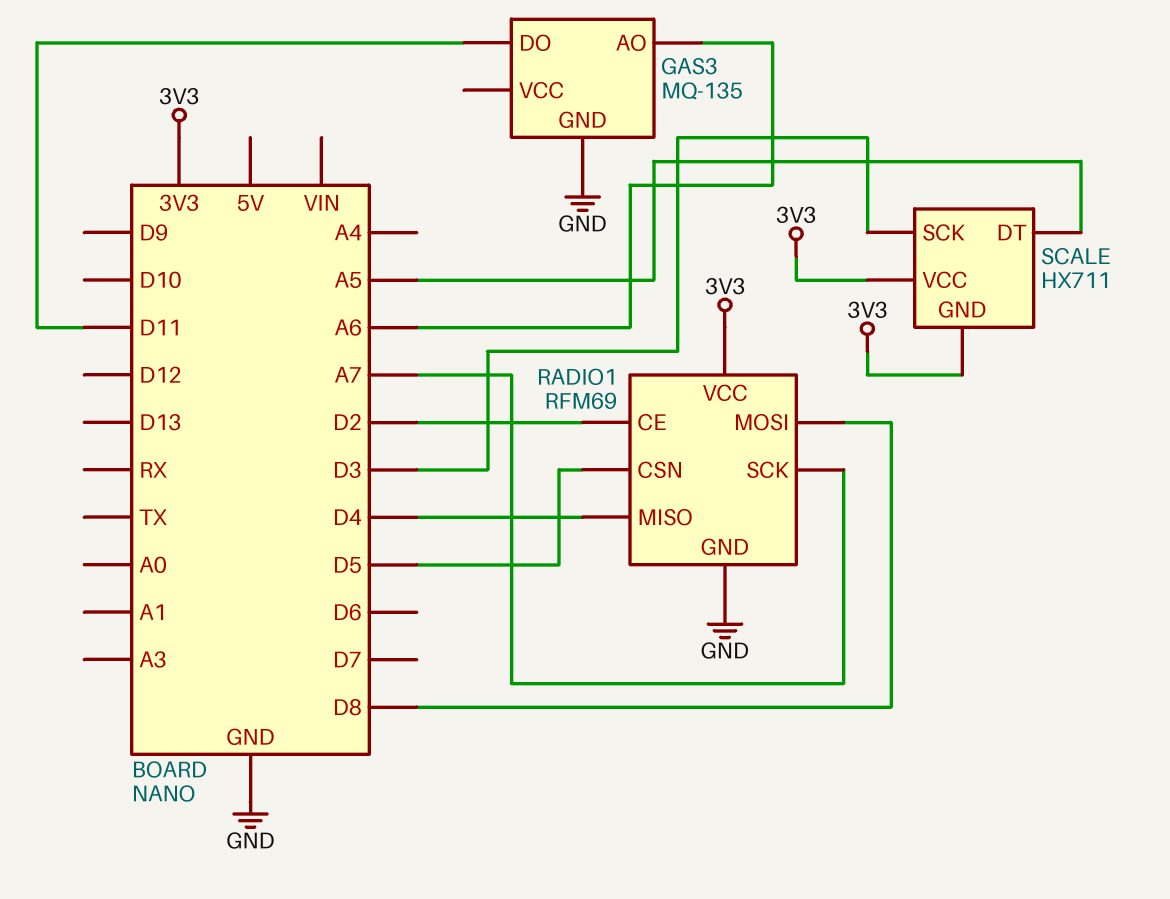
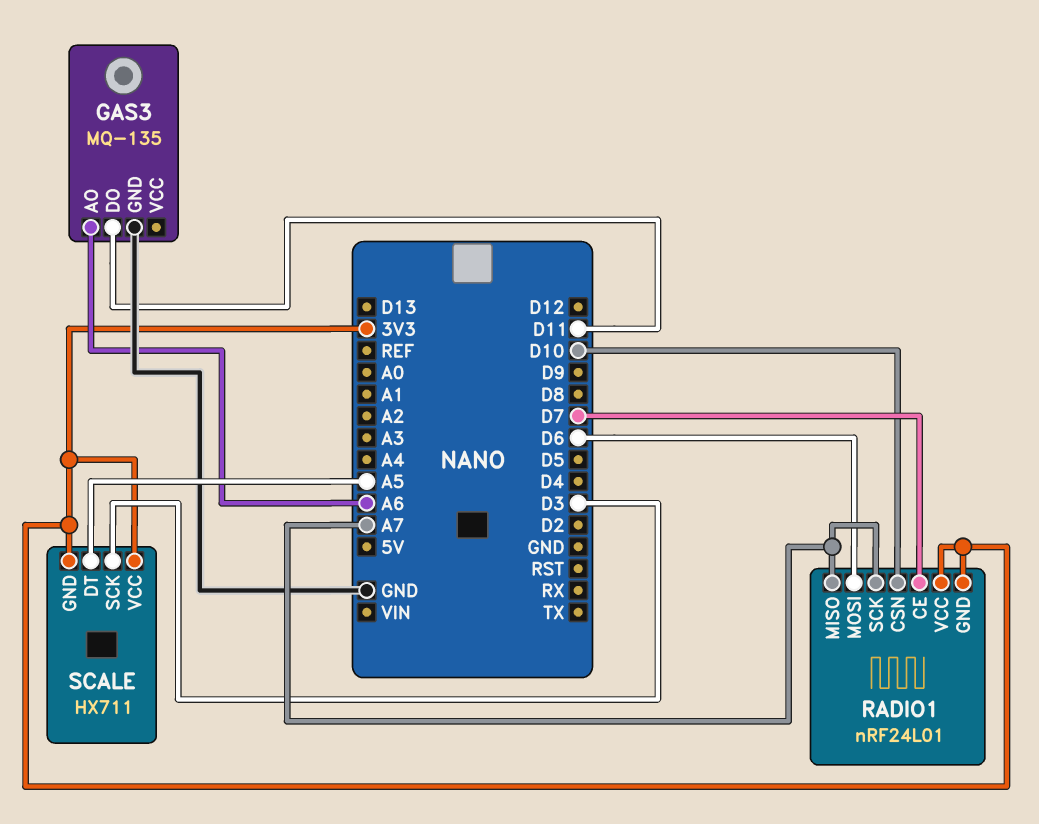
RADIO1: RFM69 -> nRF24L01
RADIO1 pin CE: D2 -> D7
RADIO1 pin CSN: D5 -> D10
RADIO1 pin GND: GND -> 3V3
RADIO1 pin MISO: D4 -> A7
RADIO1 pin MOSI: D8 -> D6

